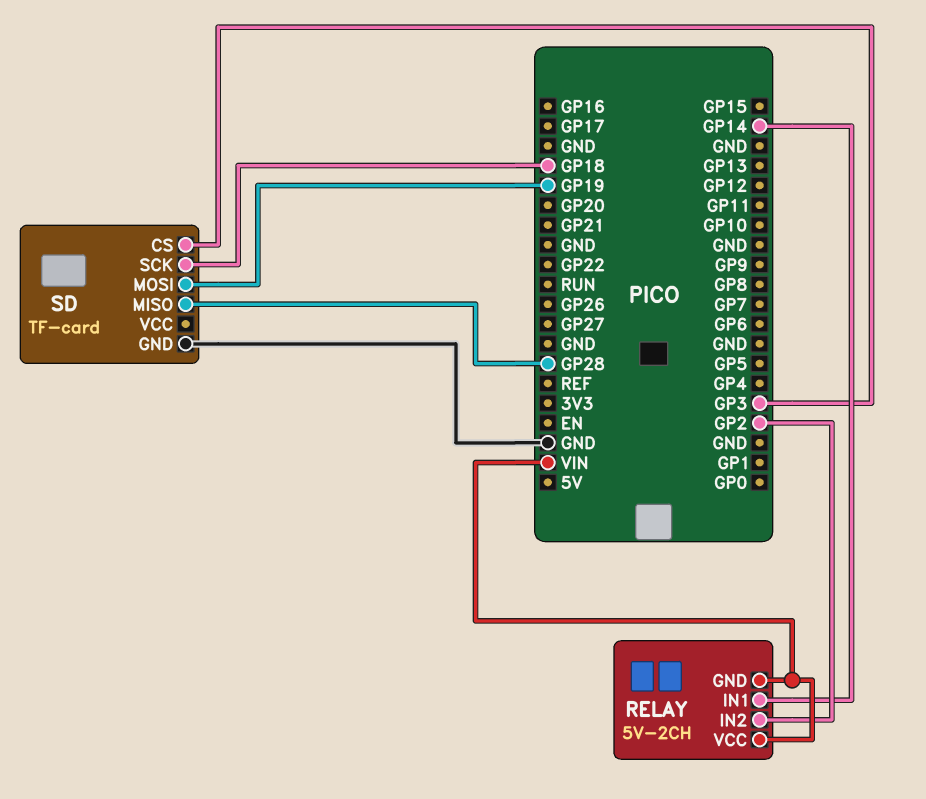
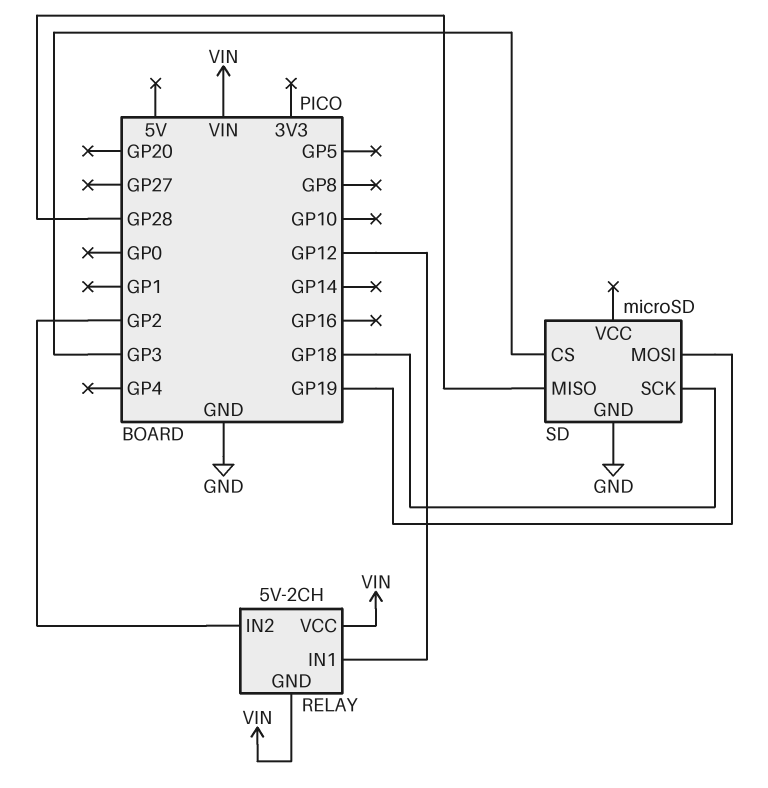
RELAY pin IN1: GP14 -> GP12
SD: TF-card -> microSD

